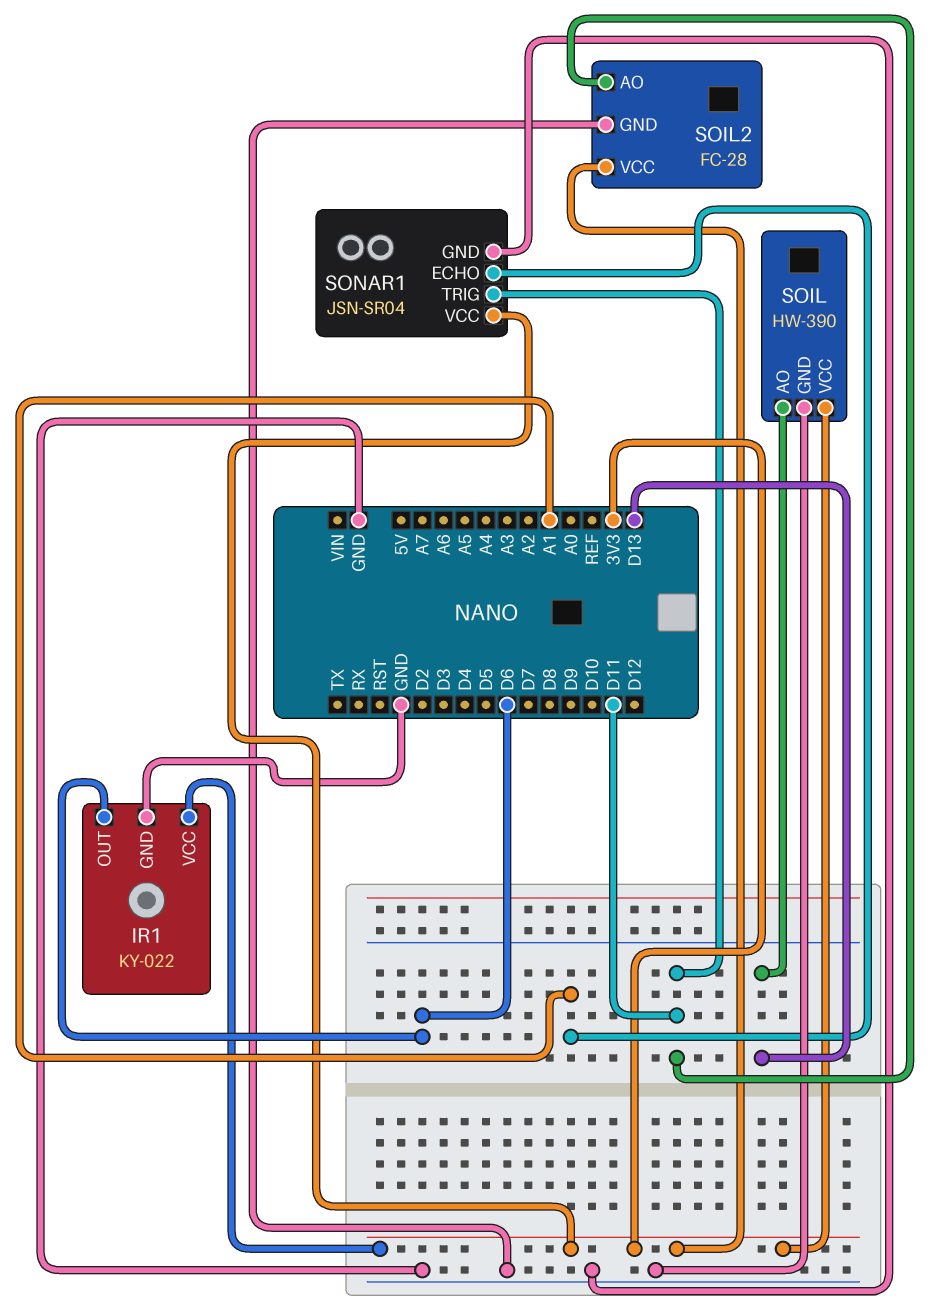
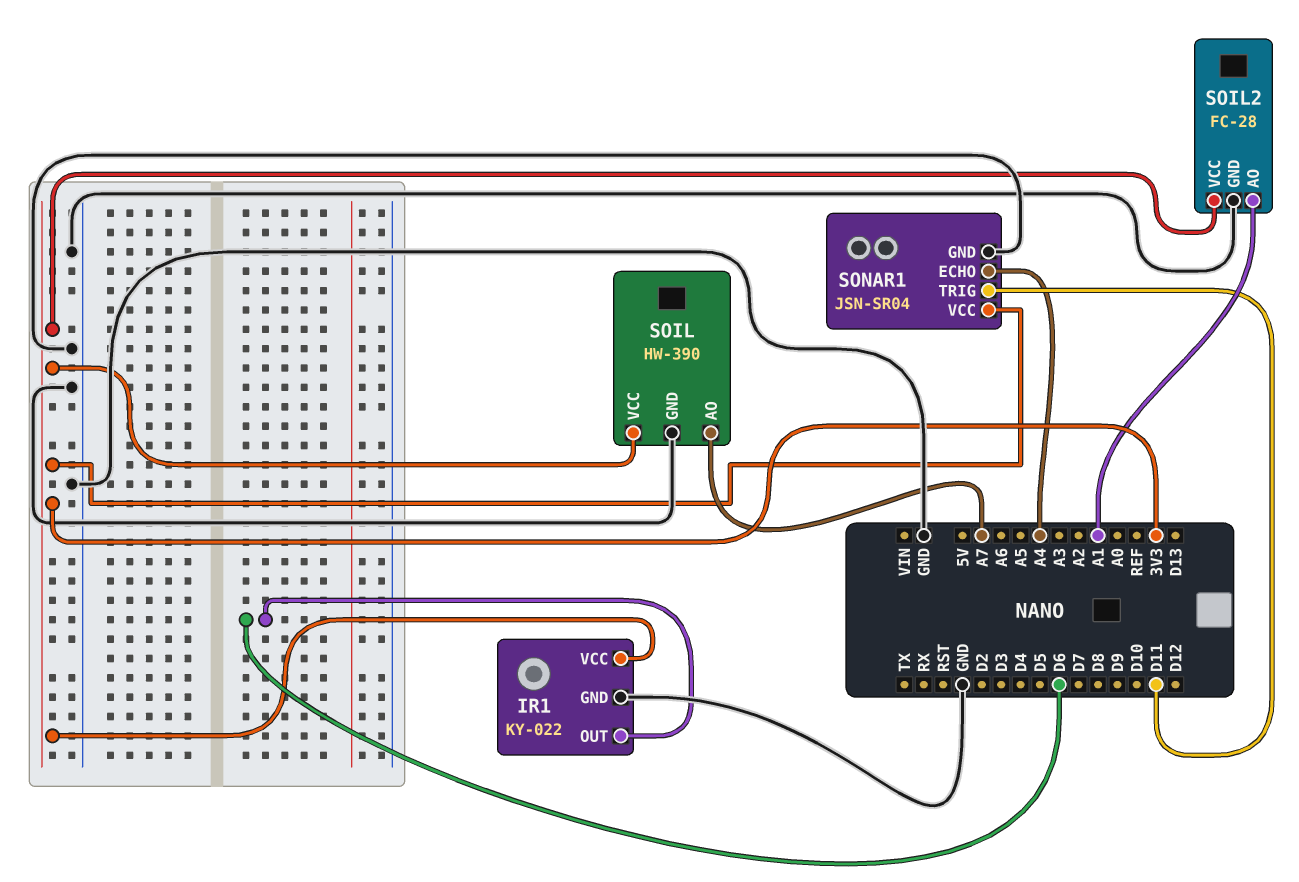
SOIL pin AO: D13 -> A7
SOIL2 pin AO: D11 -> A1
SONAR1 pin ECHO: A1 -> A4

